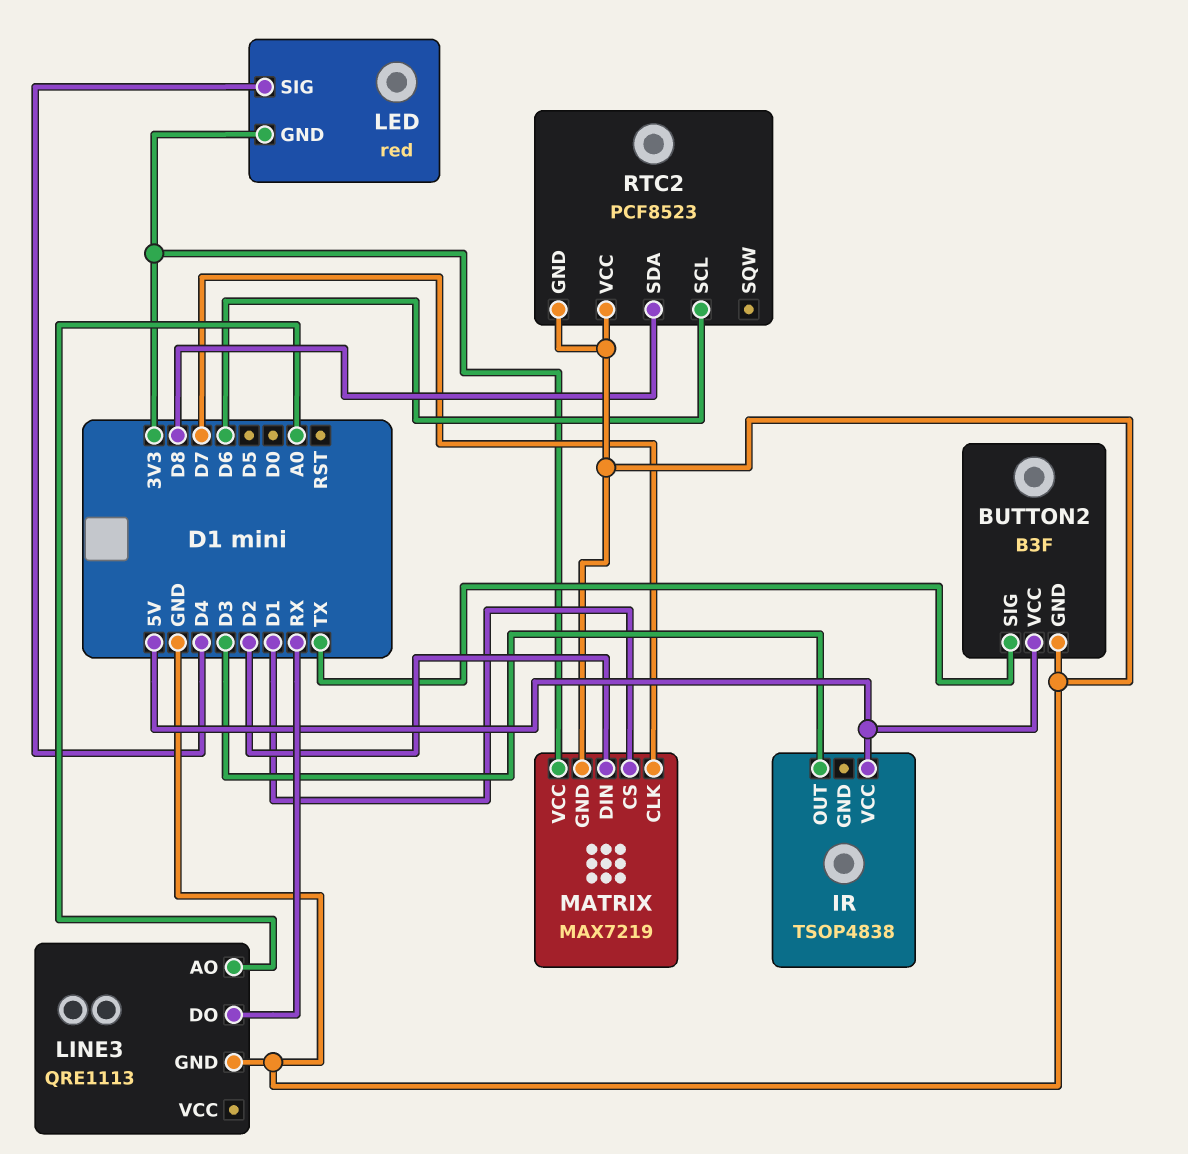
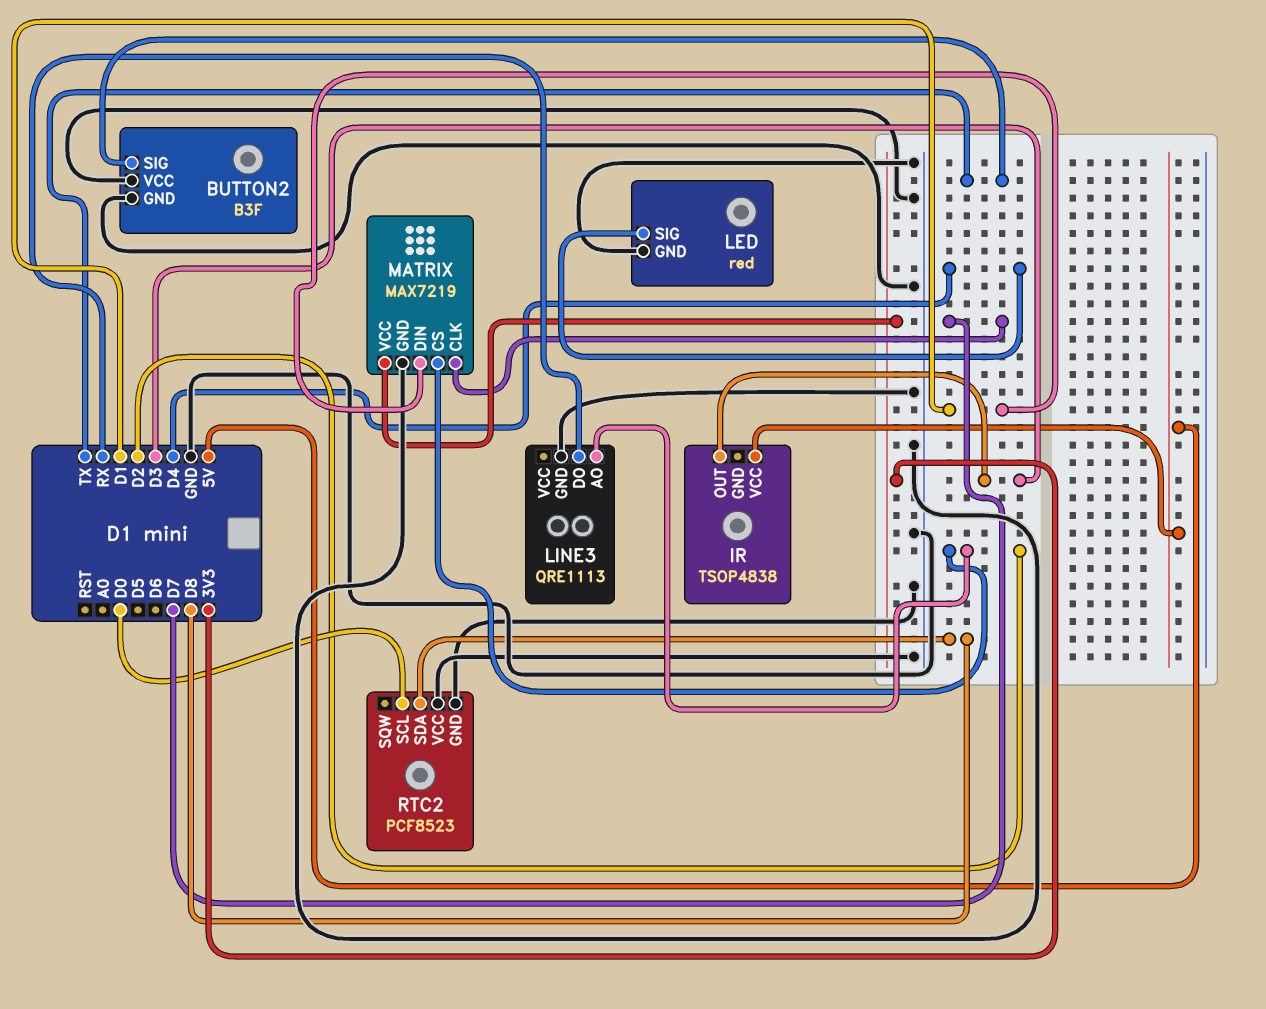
BUTTON2 pin VCC: 5V -> GND
LED pin GND: 3V3 -> GND
LINE3 pin AO: A0 -> D2
MATRIX pin CS: D1 -> D2
MATRIX pin DIN: D2 -> D1
RTC2 pin SCL: D6 -> D0

